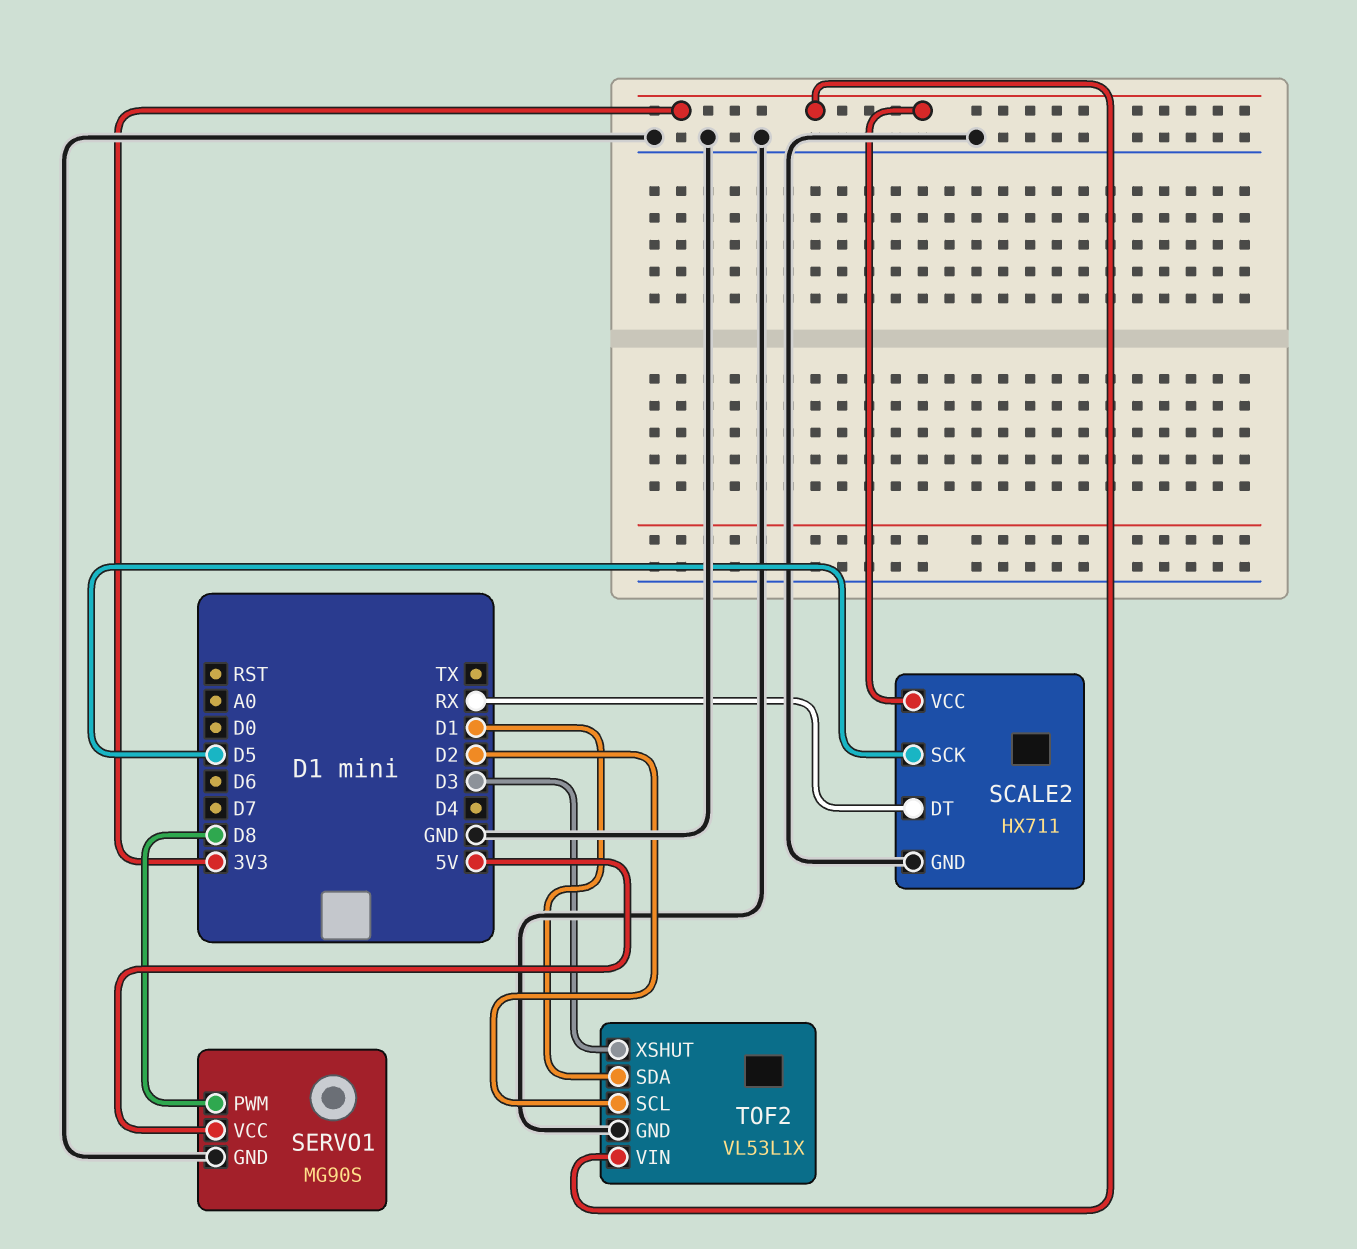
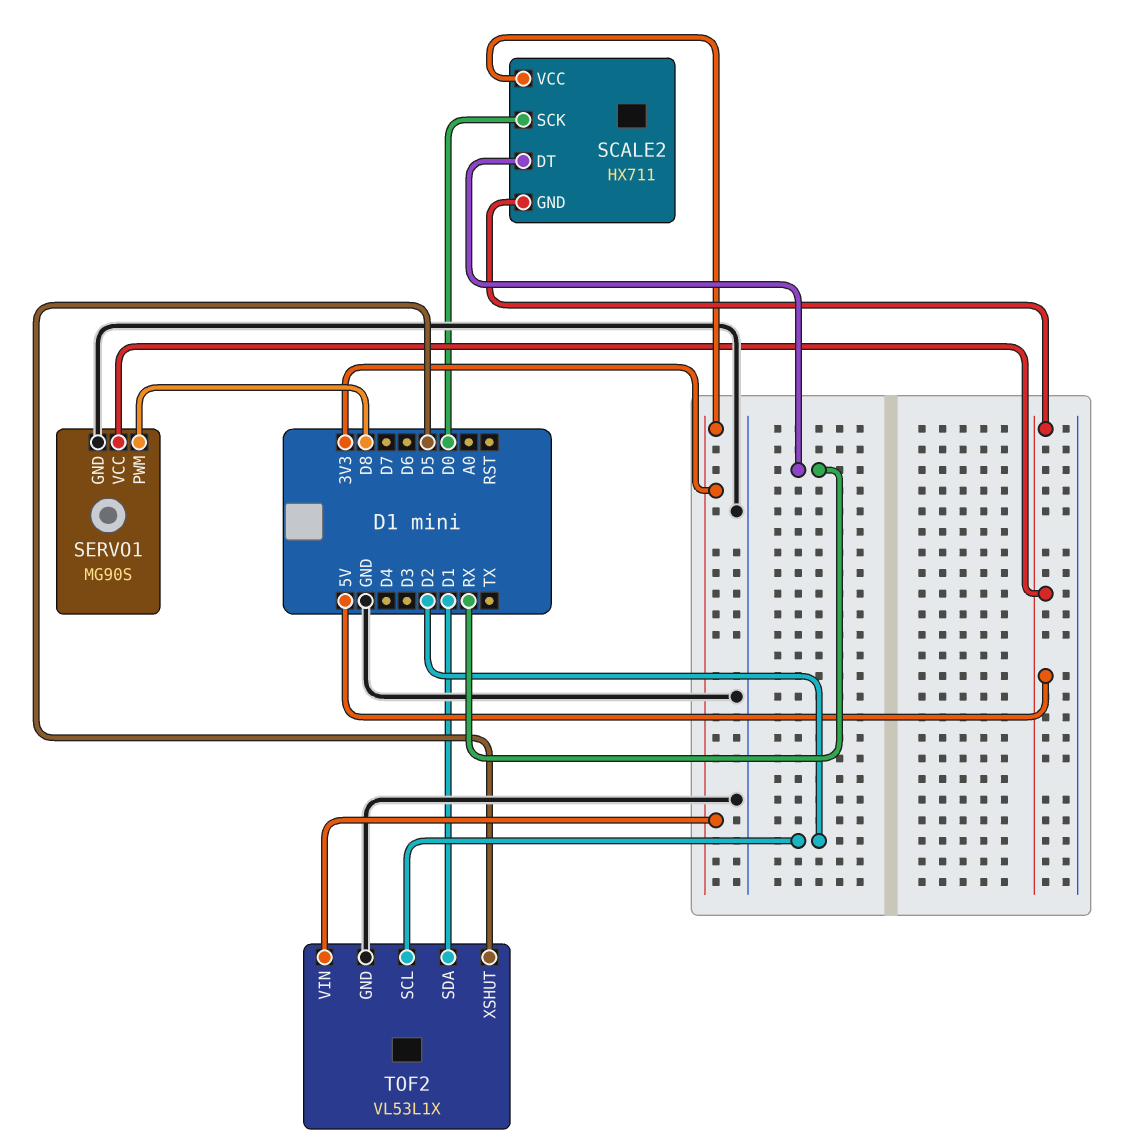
SCALE2 pin GND: GND -> 5V
SCALE2 pin SCK: D5 -> D0
TOF2 pin XSHUT: D3 -> D5

